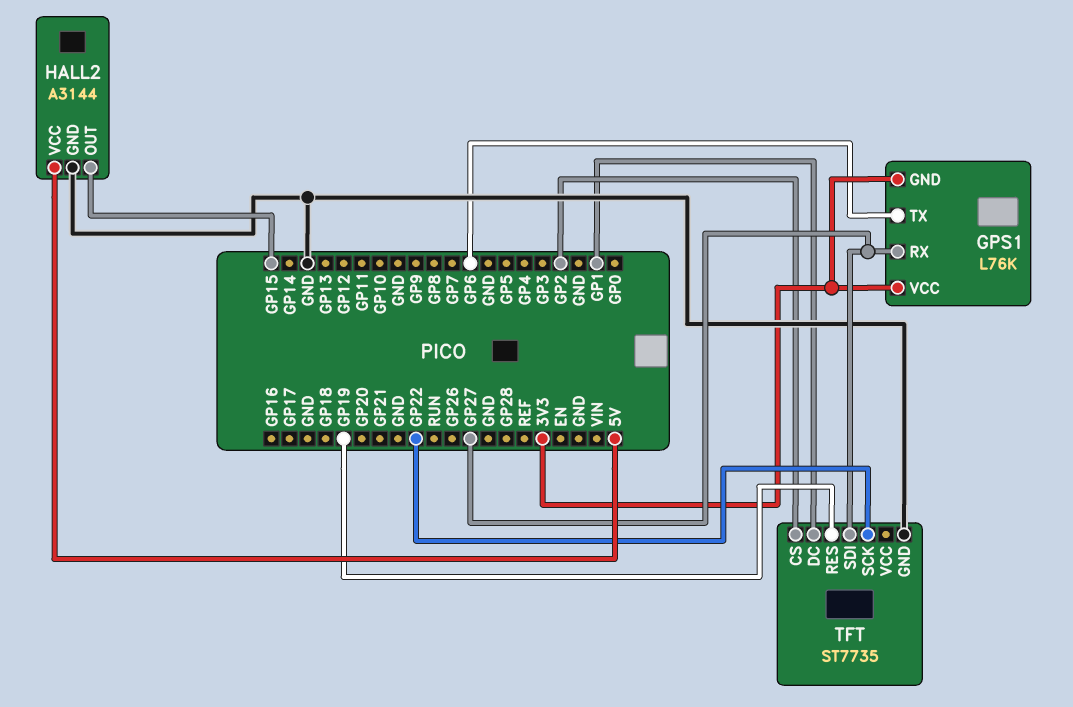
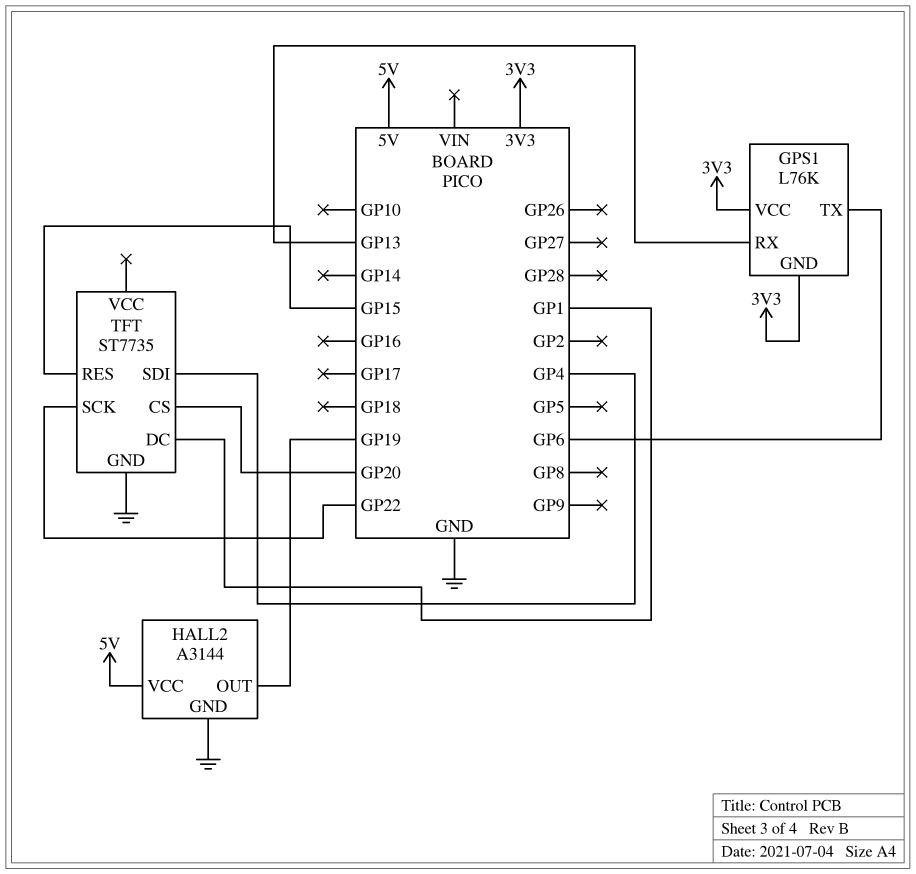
GPS1 pin RX: GP27 -> GP13
HALL2 pin OUT: GP15 -> GP19
TFT pin CS: GP2 -> GP20
TFT pin RES: GP19 -> GP15
TFT pin SDI: GP27 -> GP4

